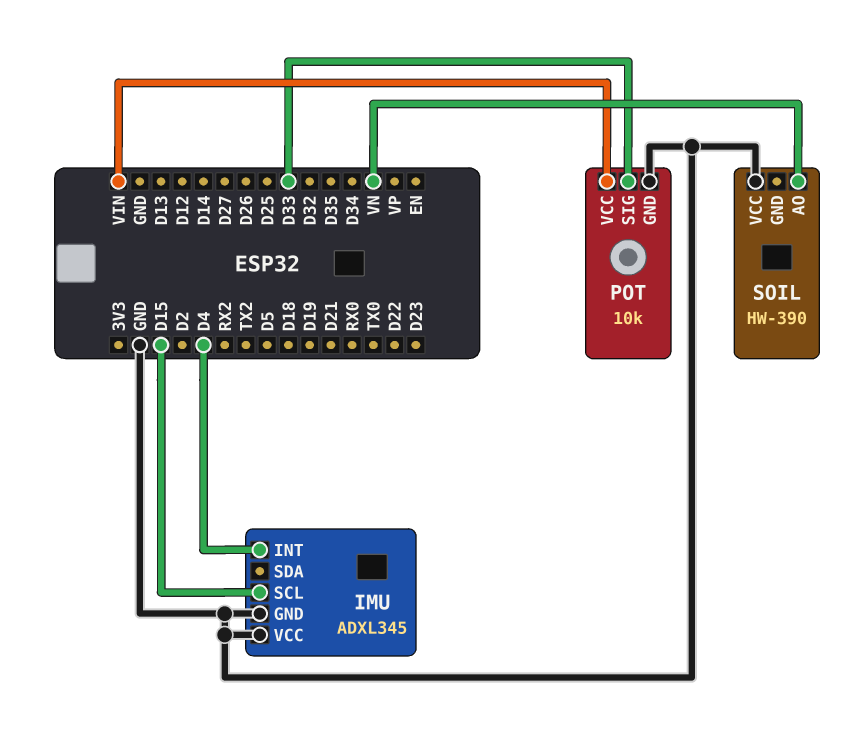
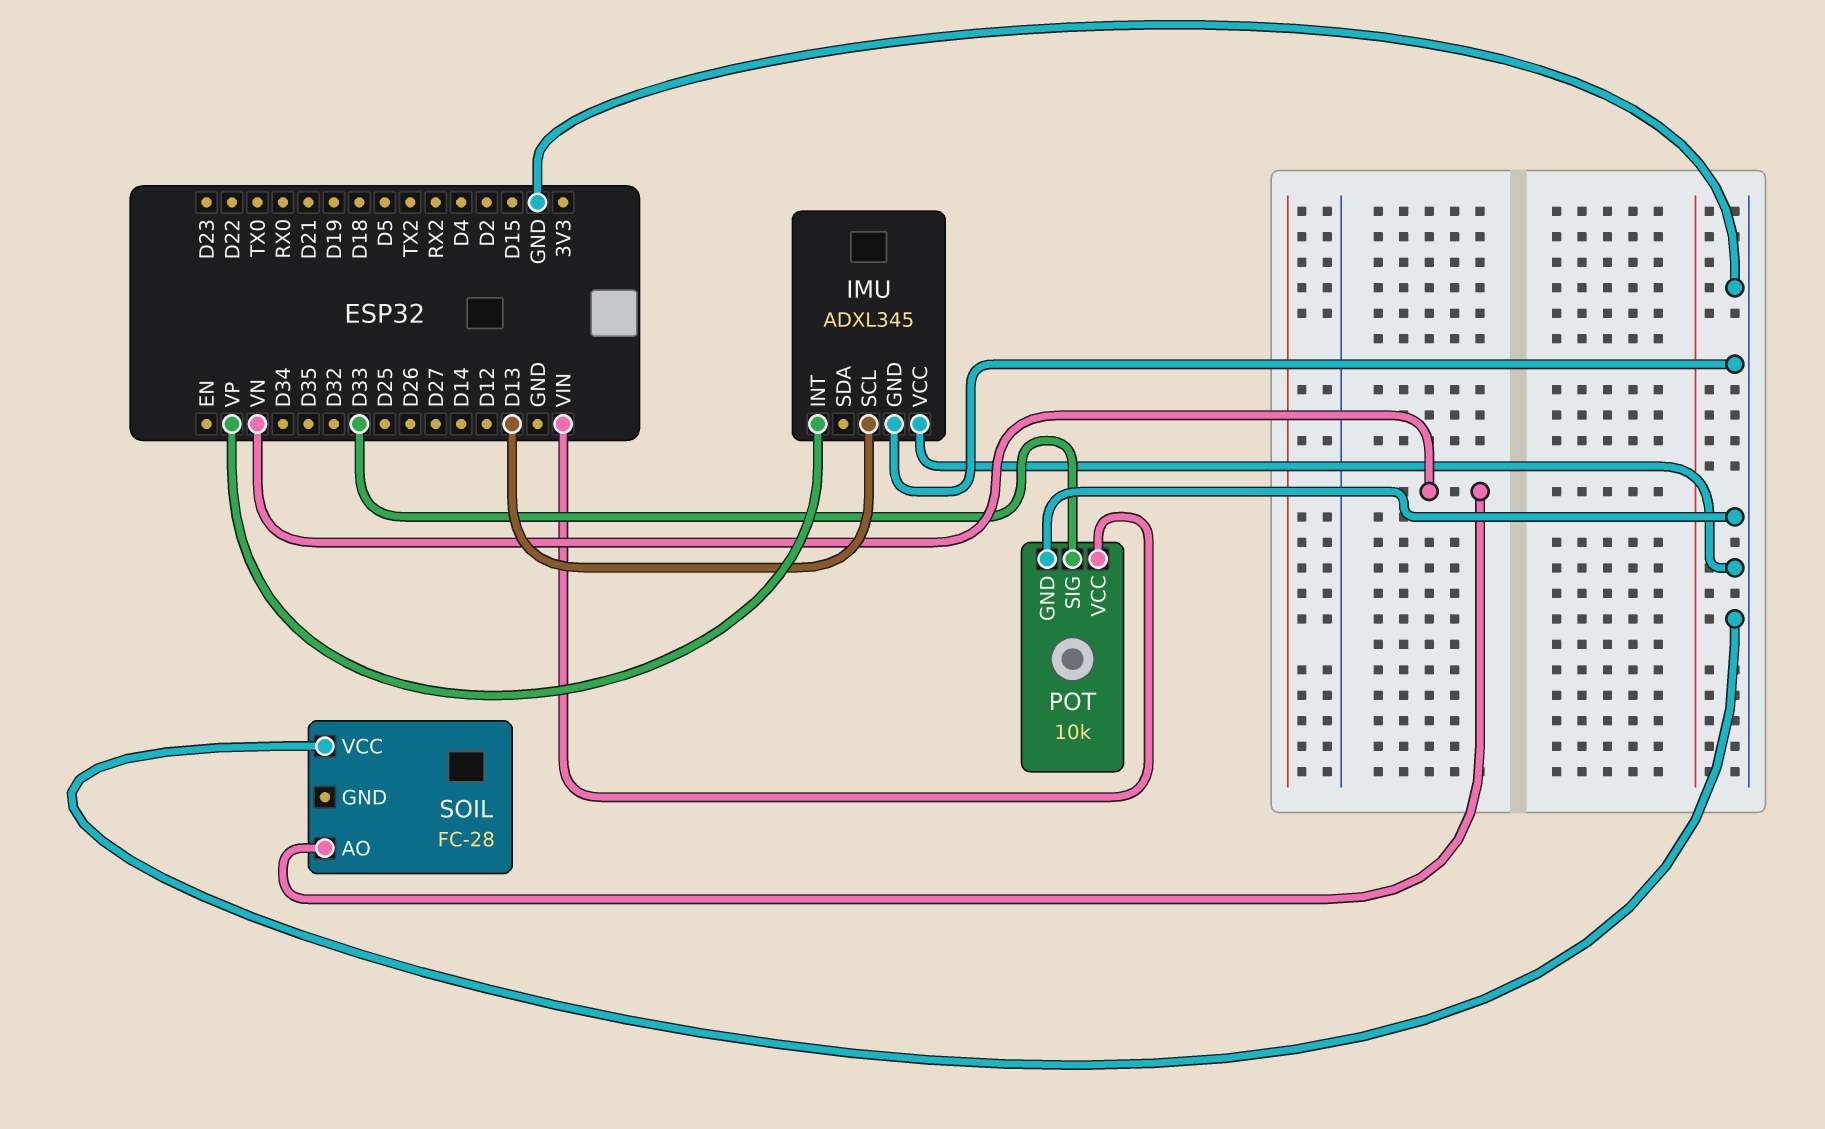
IMU pin INT: D4 -> VP
IMU pin SCL: D15 -> D13
SOIL: HW-390 -> FC-28

